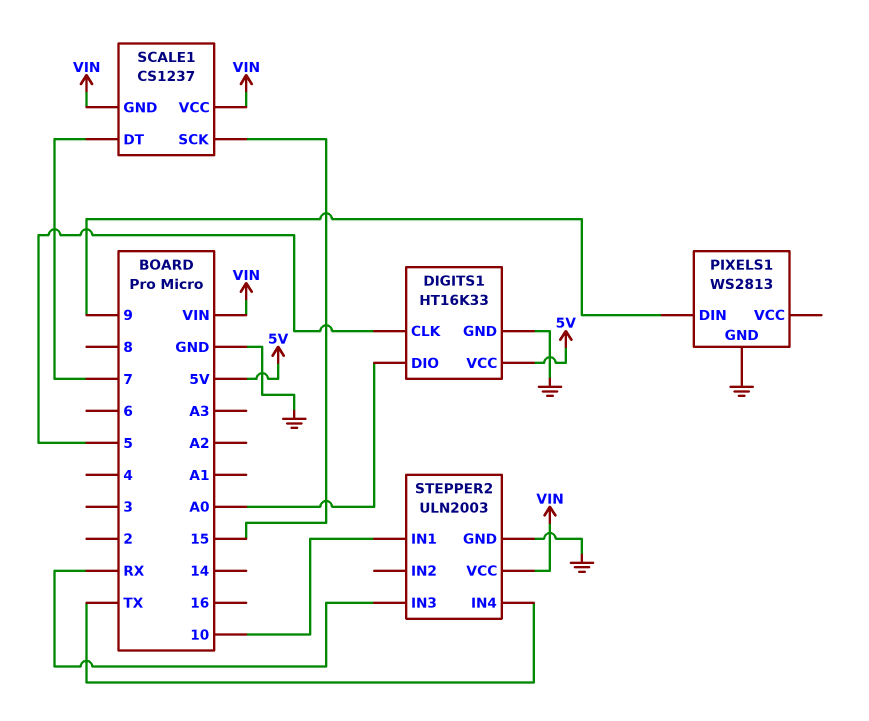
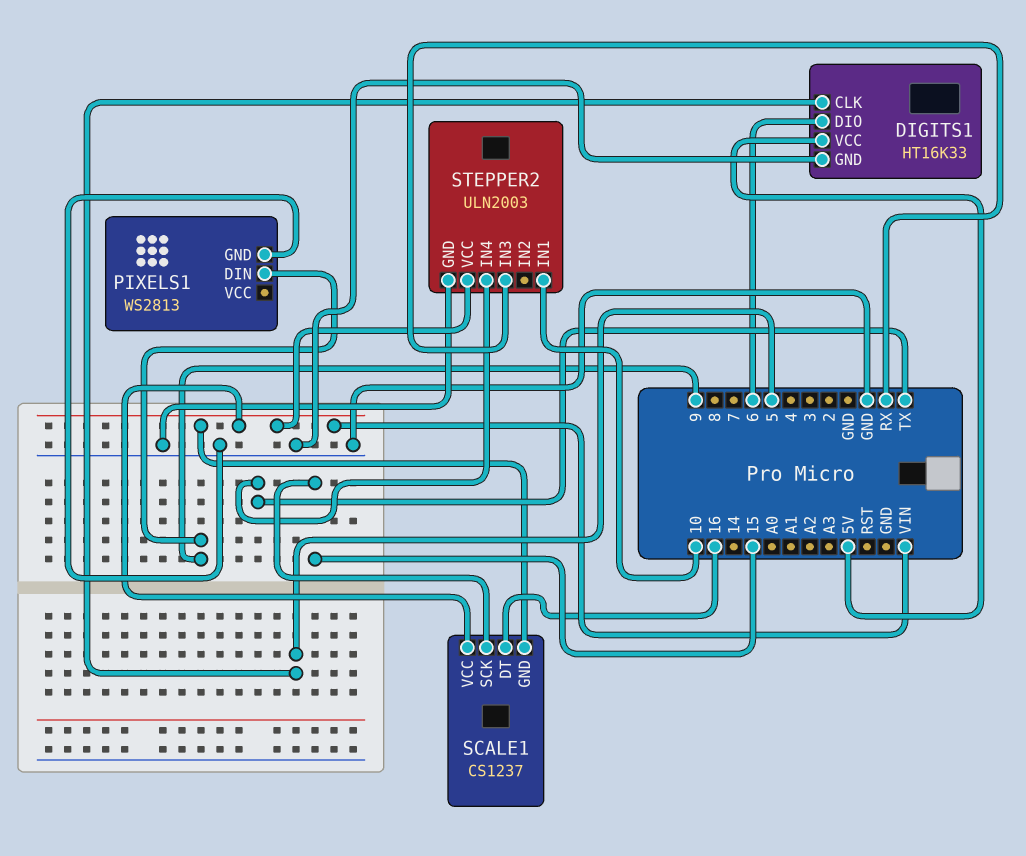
DIGITS1 pin DIO: A0 -> 6
SCALE1 pin DT: 7 -> 16

